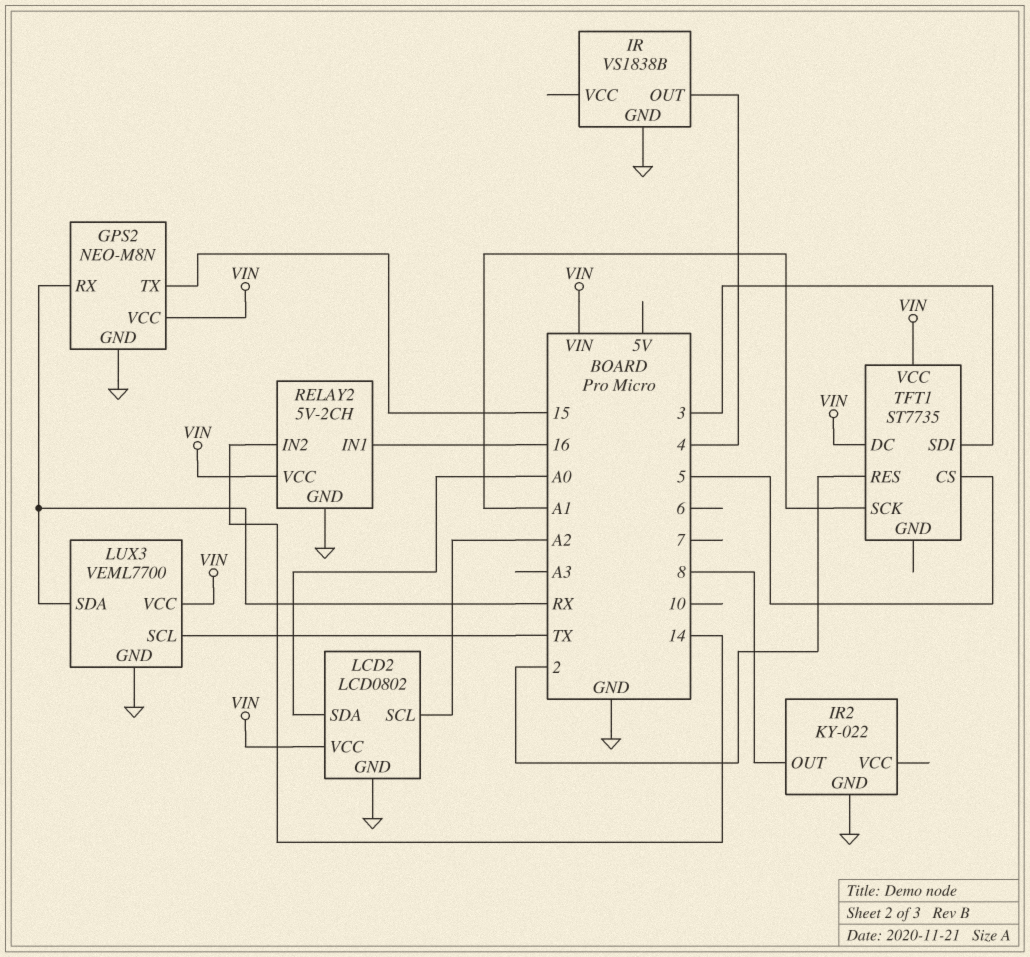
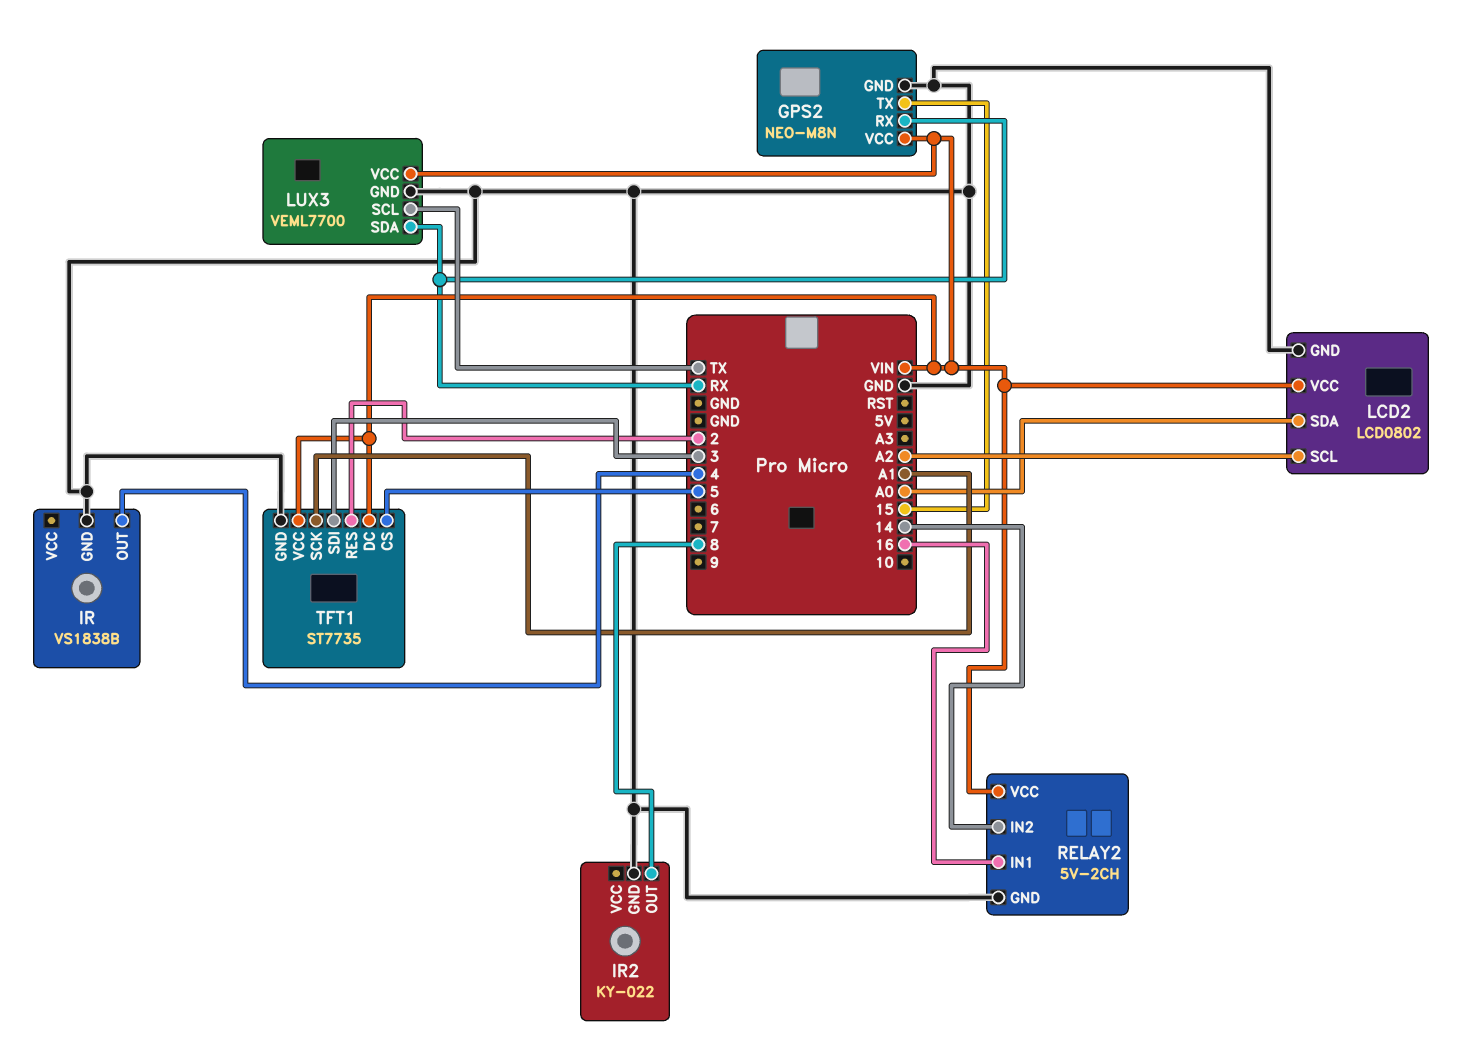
TFT1 pin GND: none -> GND

